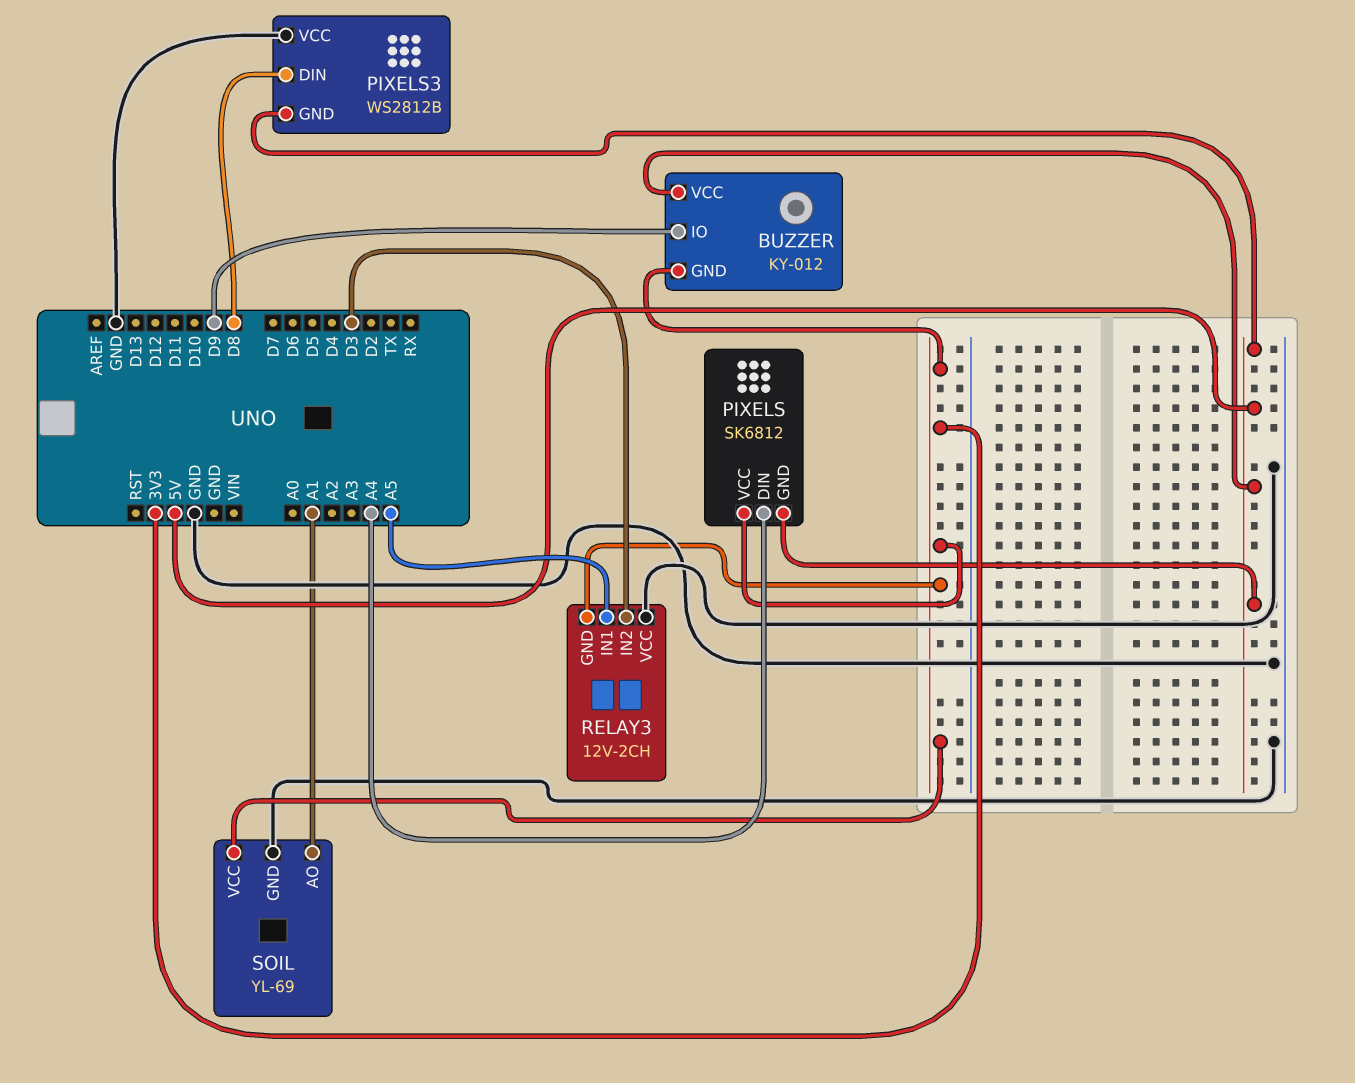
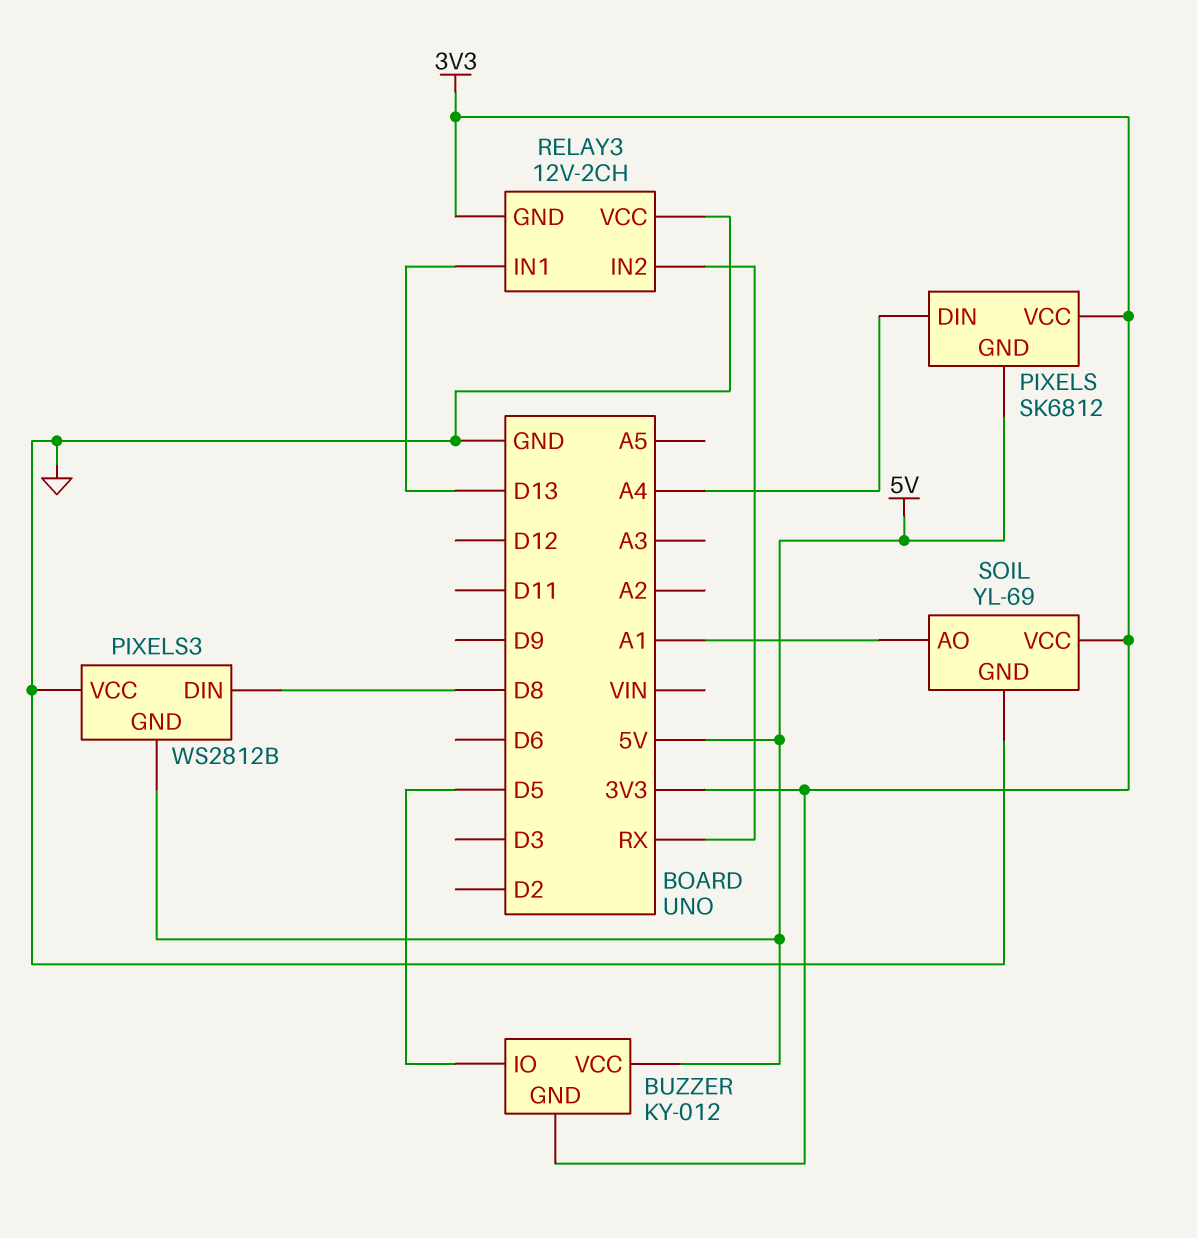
BUZZER pin IO: D9 -> D5
RELAY3 pin IN1: A5 -> D13
RELAY3 pin IN2: D3 -> RX

